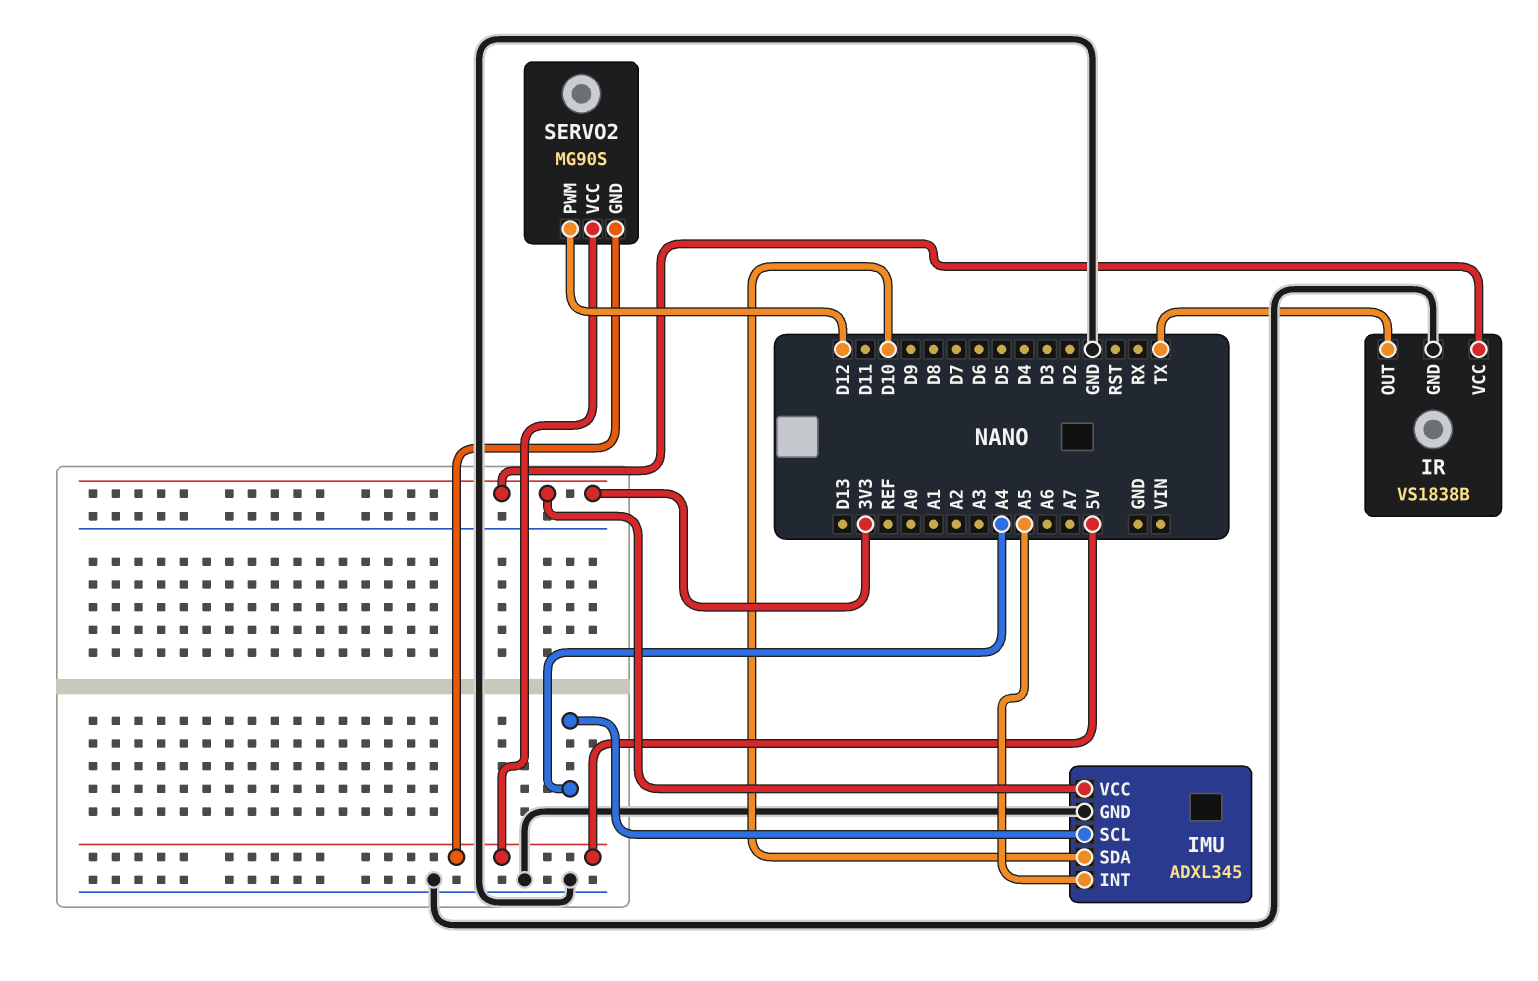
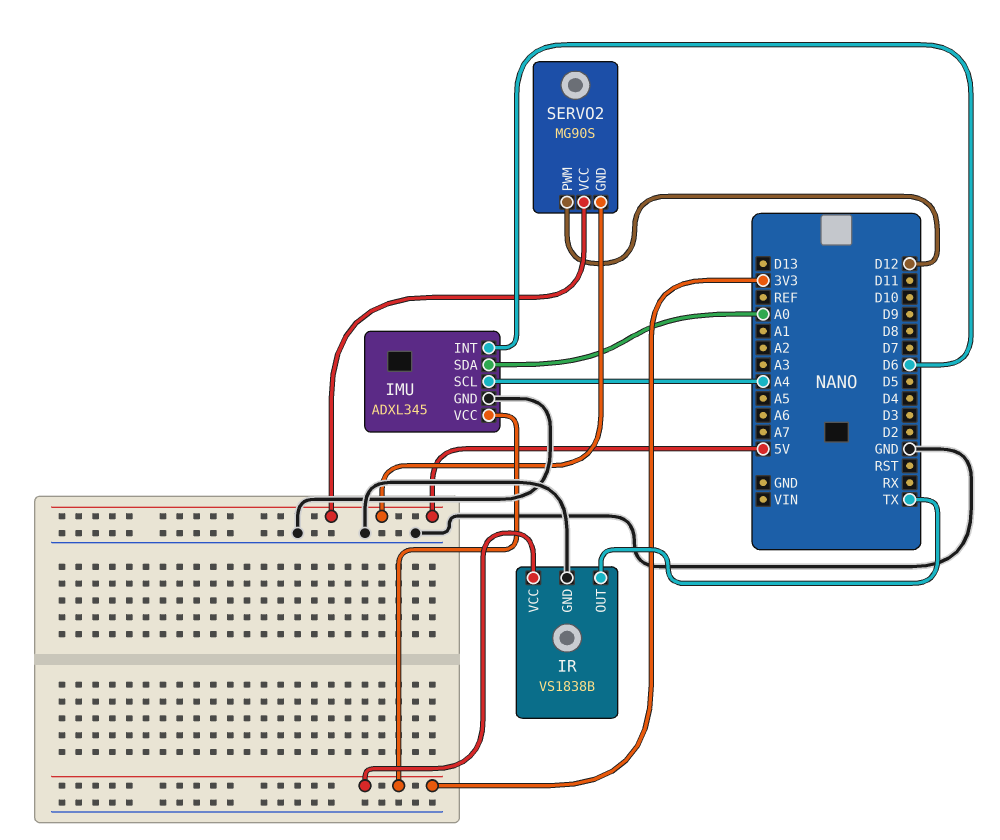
IMU pin INT: A5 -> D6
IMU pin SDA: D10 -> A0

